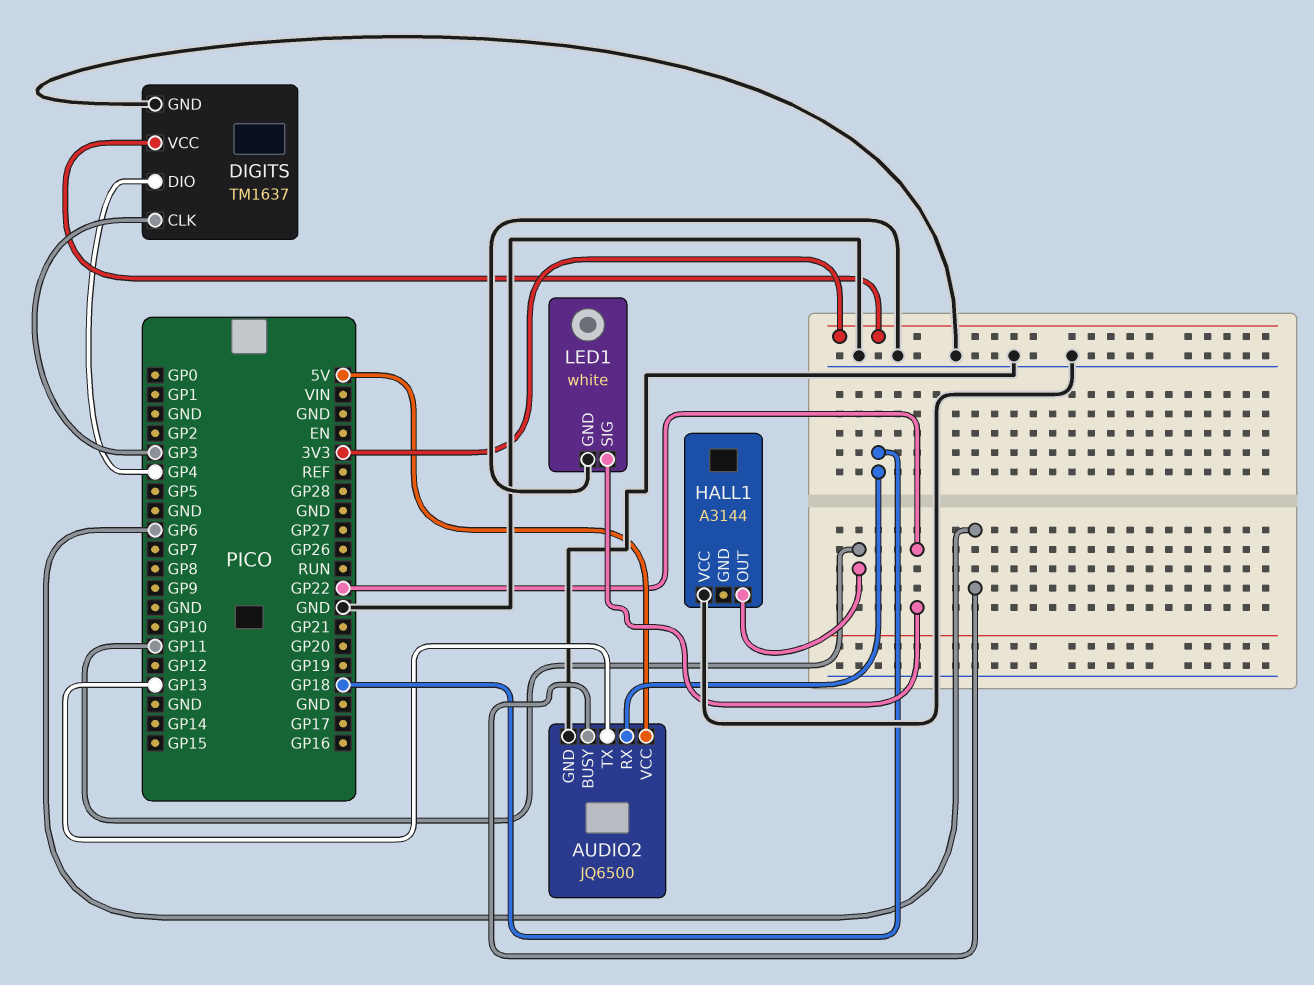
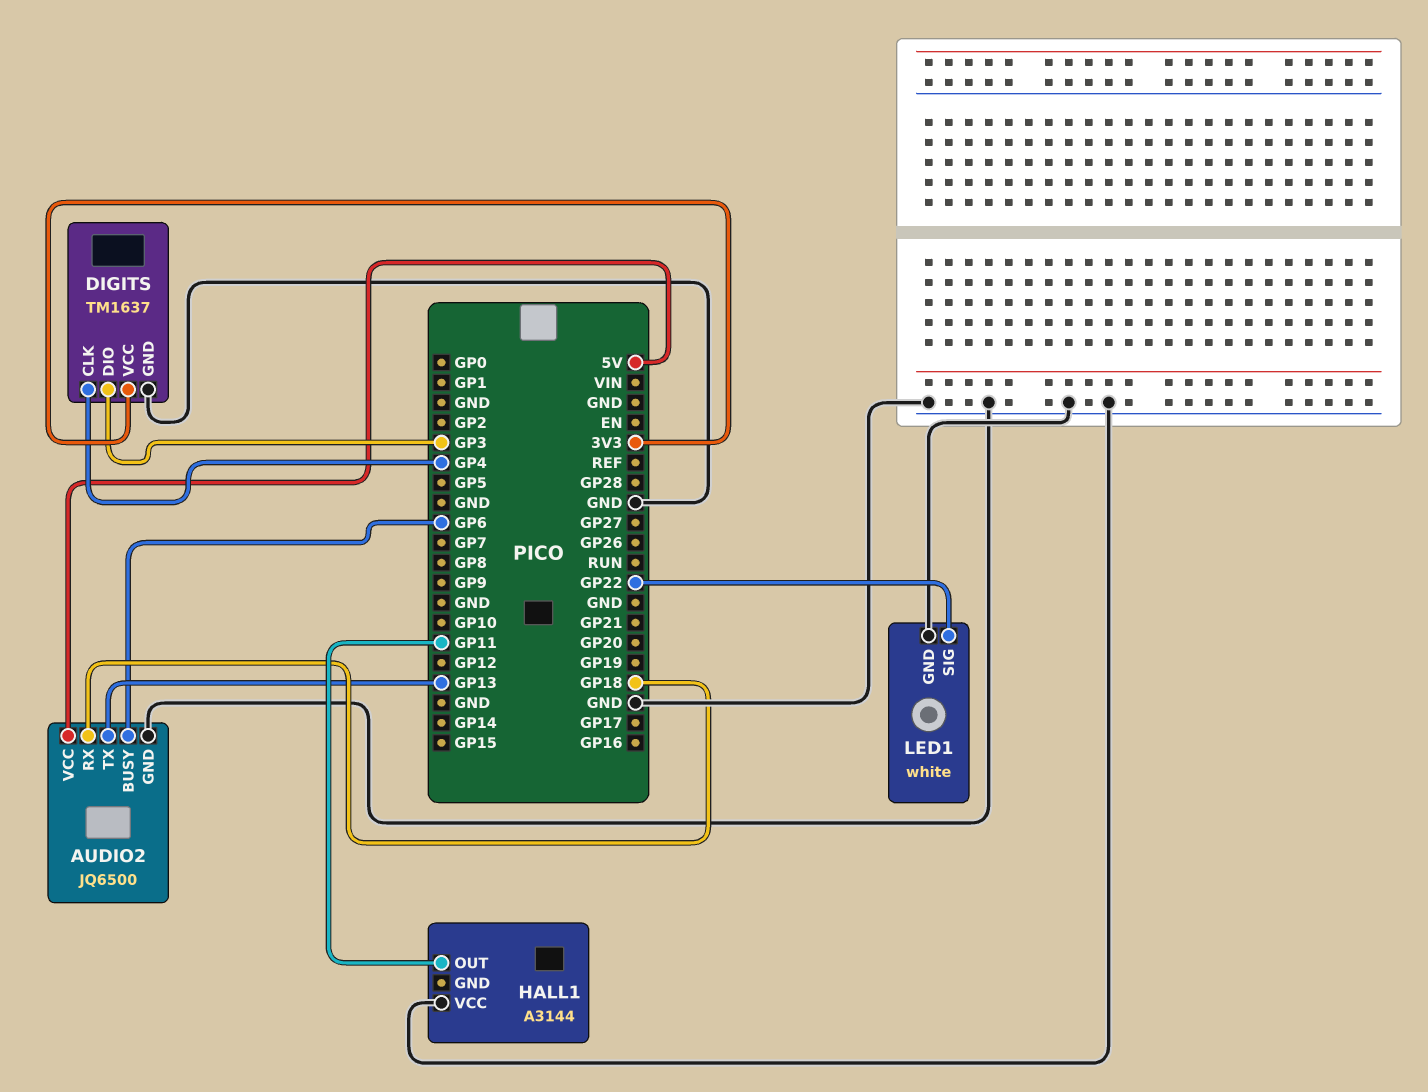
DIGITS pin CLK: GP3 -> GP4
DIGITS pin DIO: GP4 -> GP3

